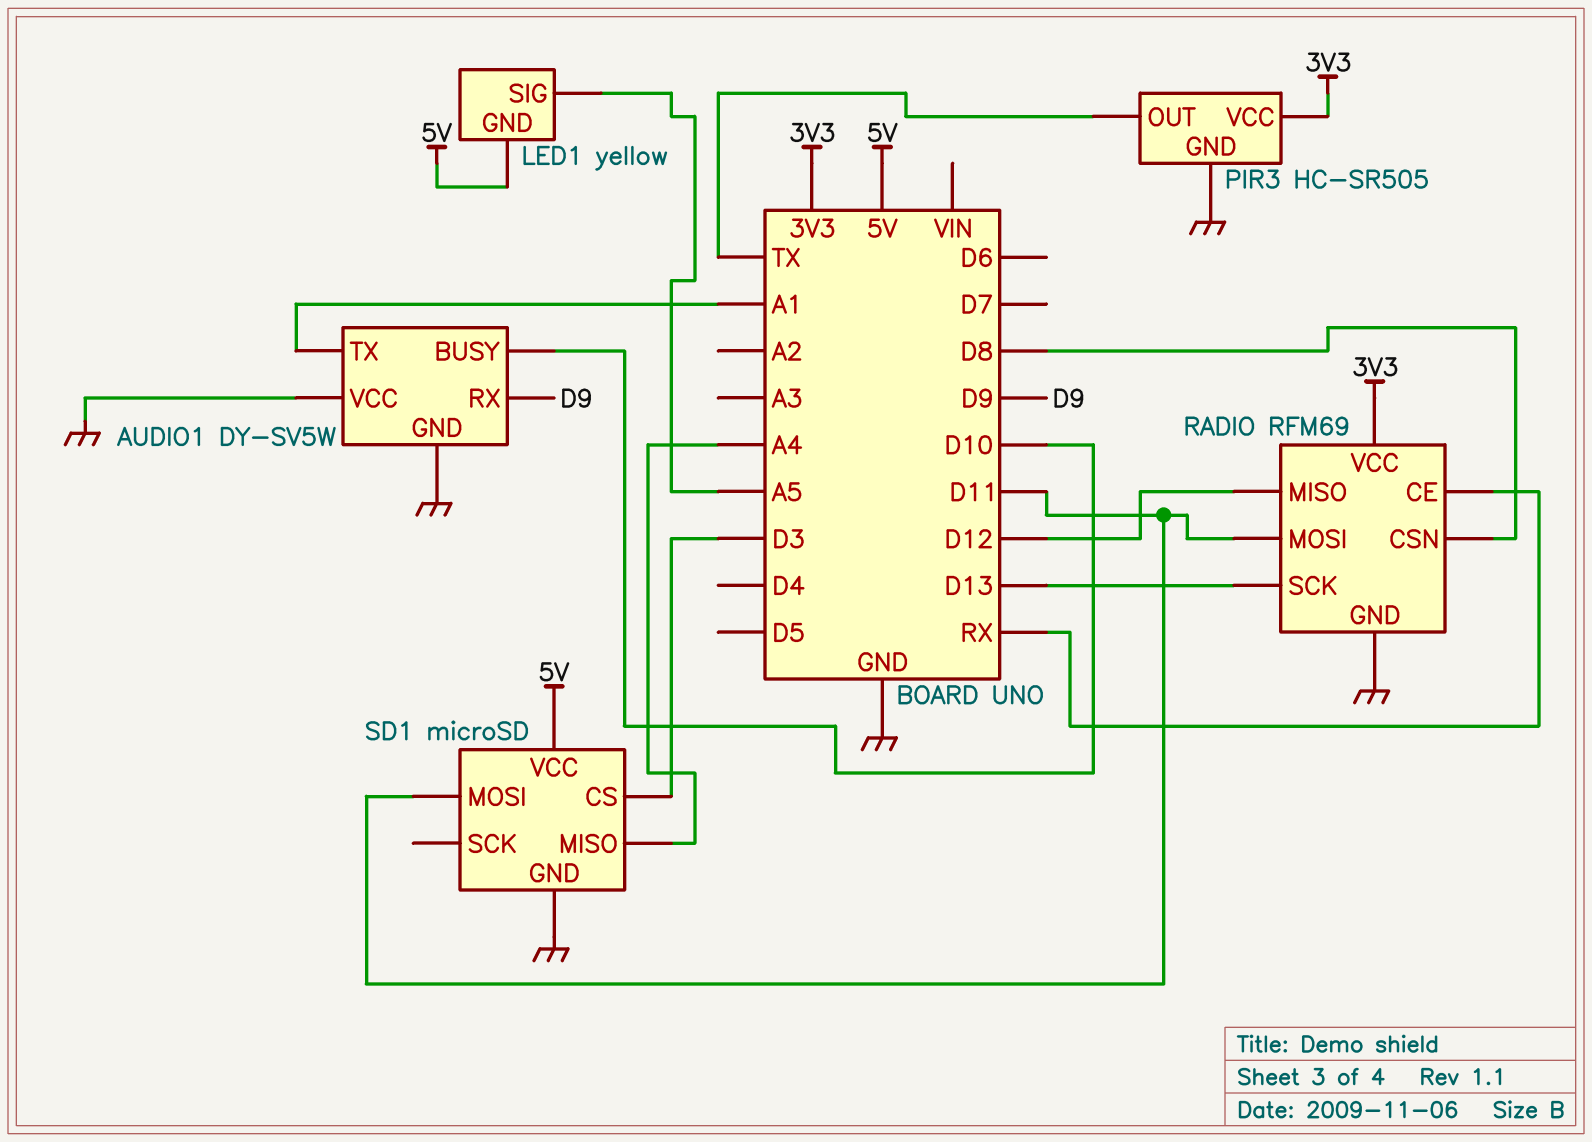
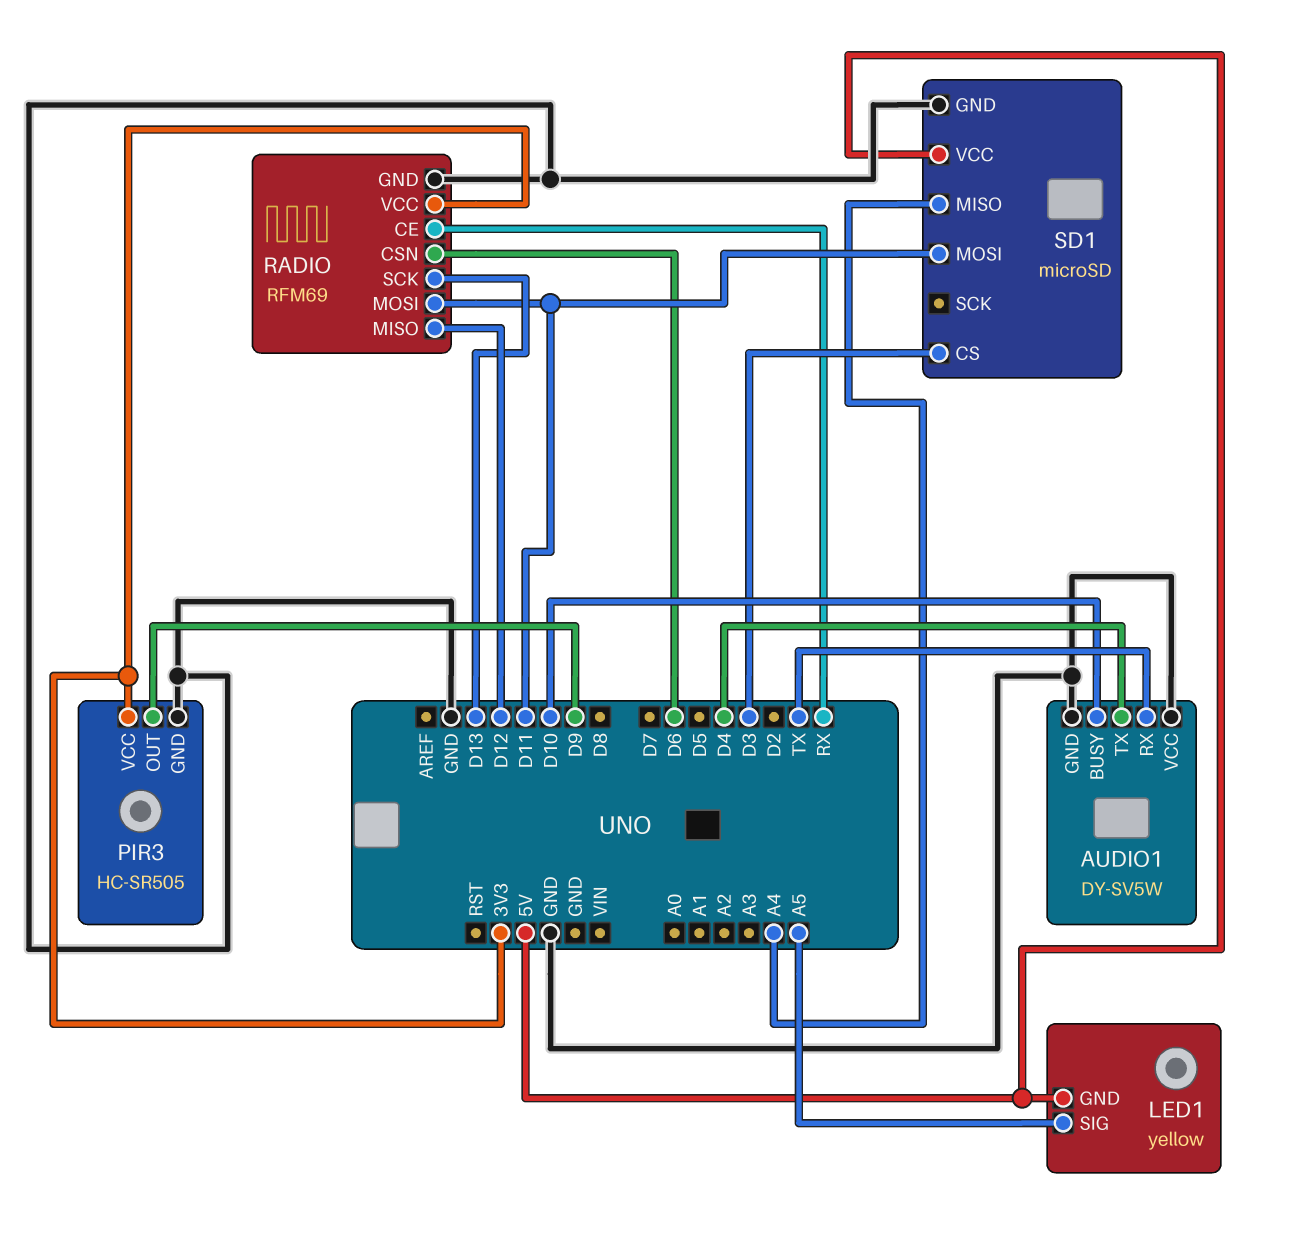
AUDIO1 pin RX: D9 -> TX
AUDIO1 pin TX: A1 -> D4
PIR3 pin OUT: TX -> D9
RADIO pin CSN: D8 -> D6

